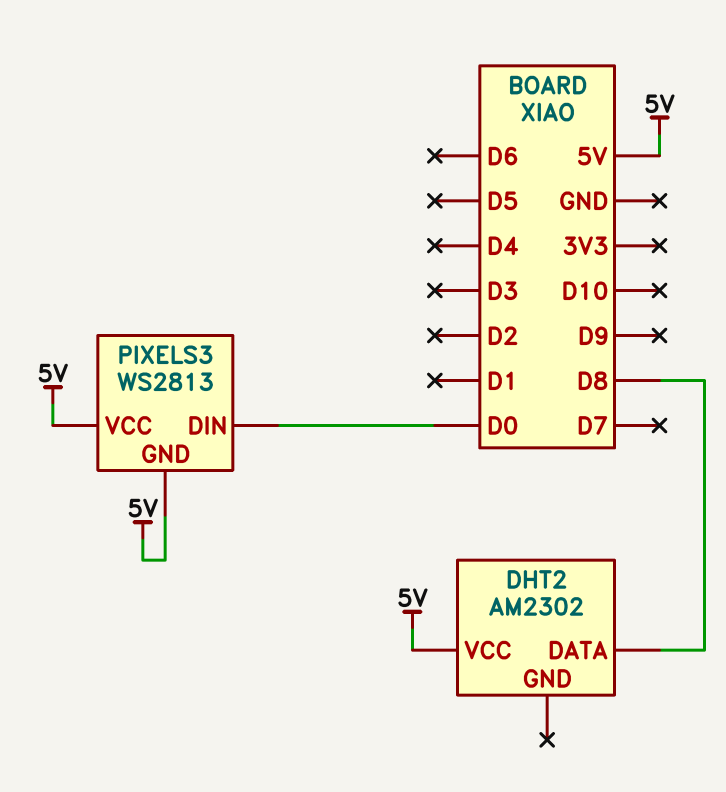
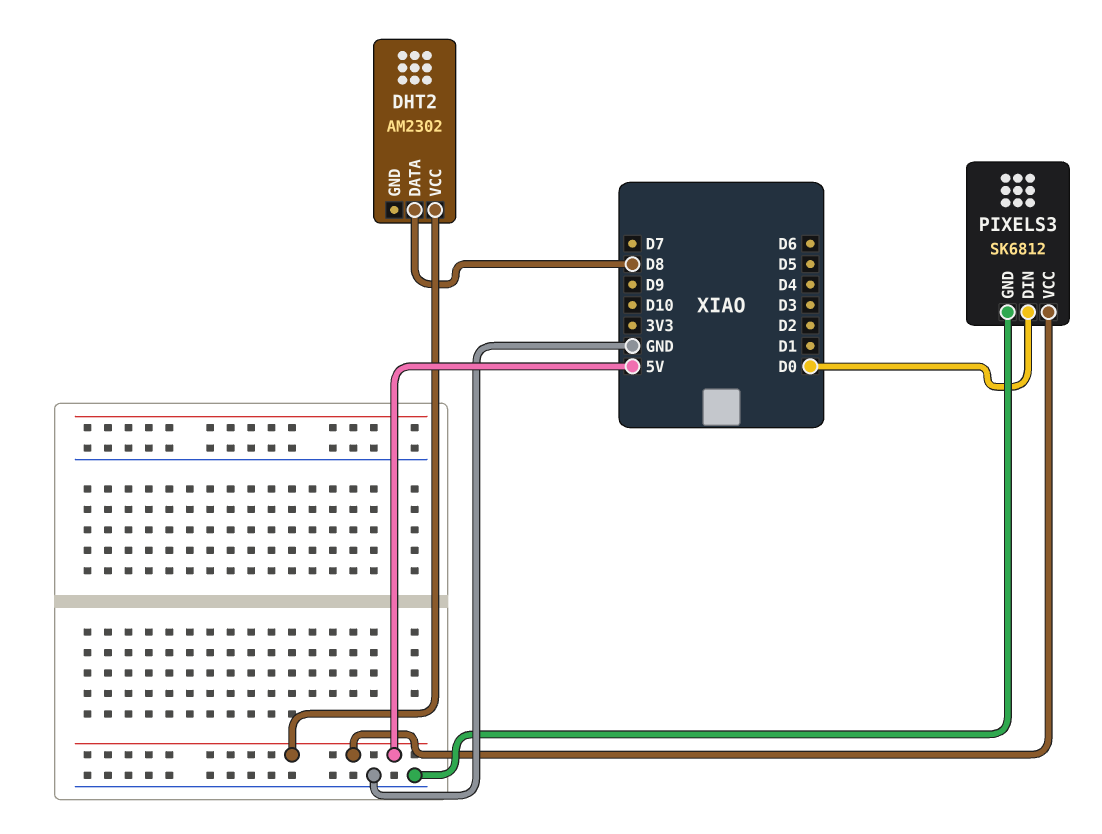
PIXELS3: WS2813 -> SK6812
PIXELS3 pin GND: 5V -> GND

